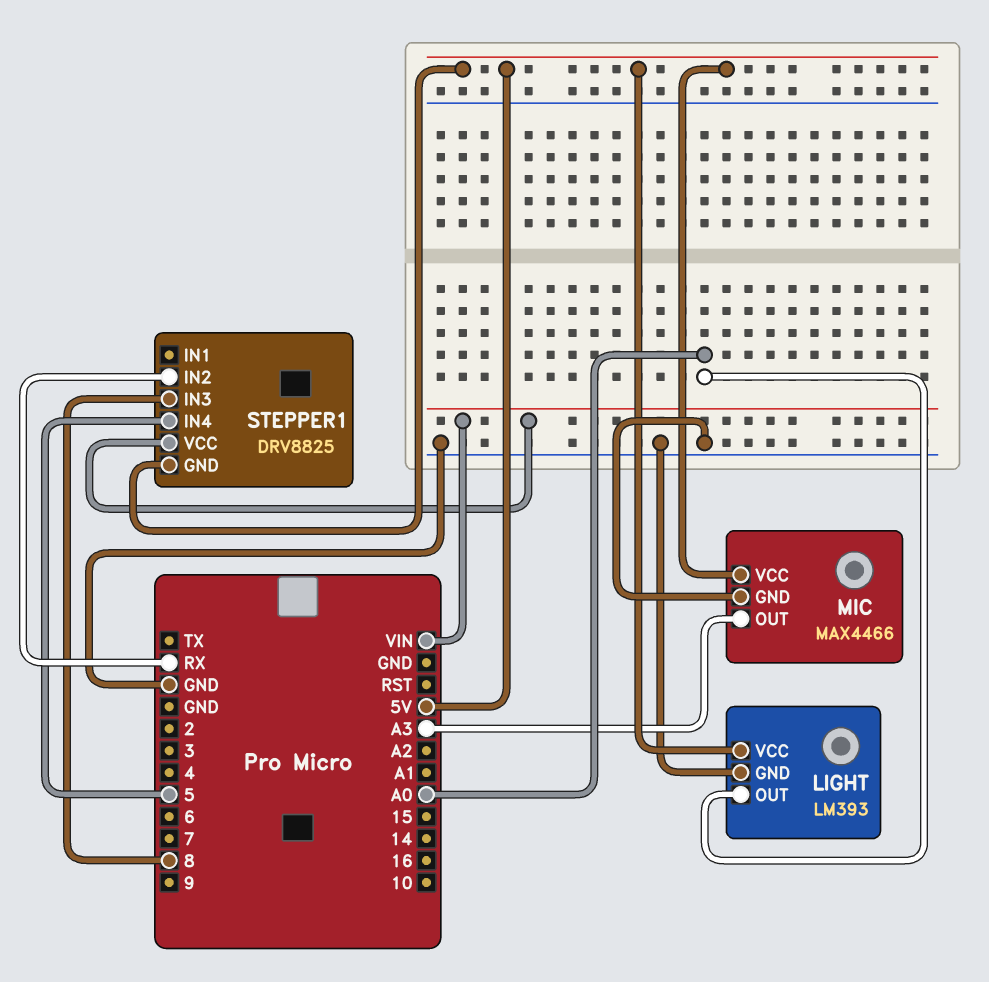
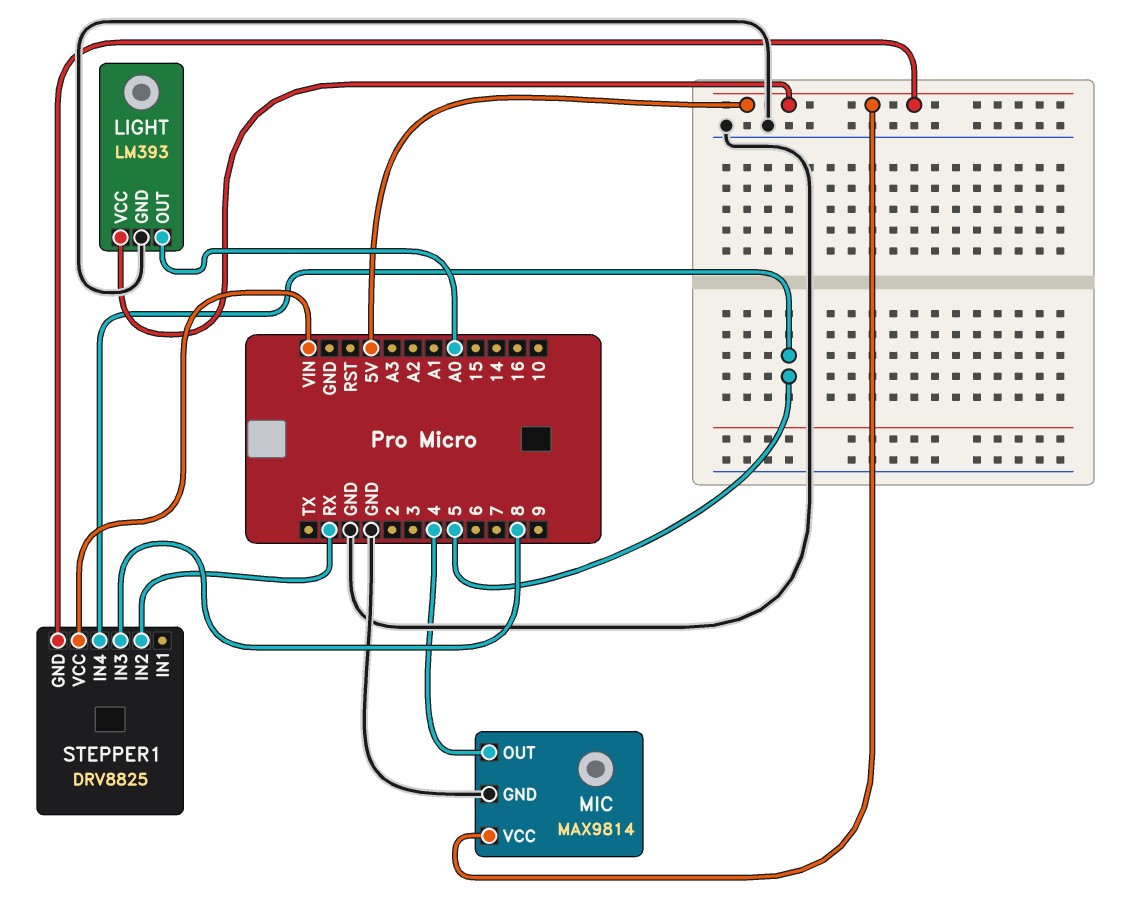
MIC: MAX4466 -> MAX9814
MIC pin OUT: A3 -> 4

